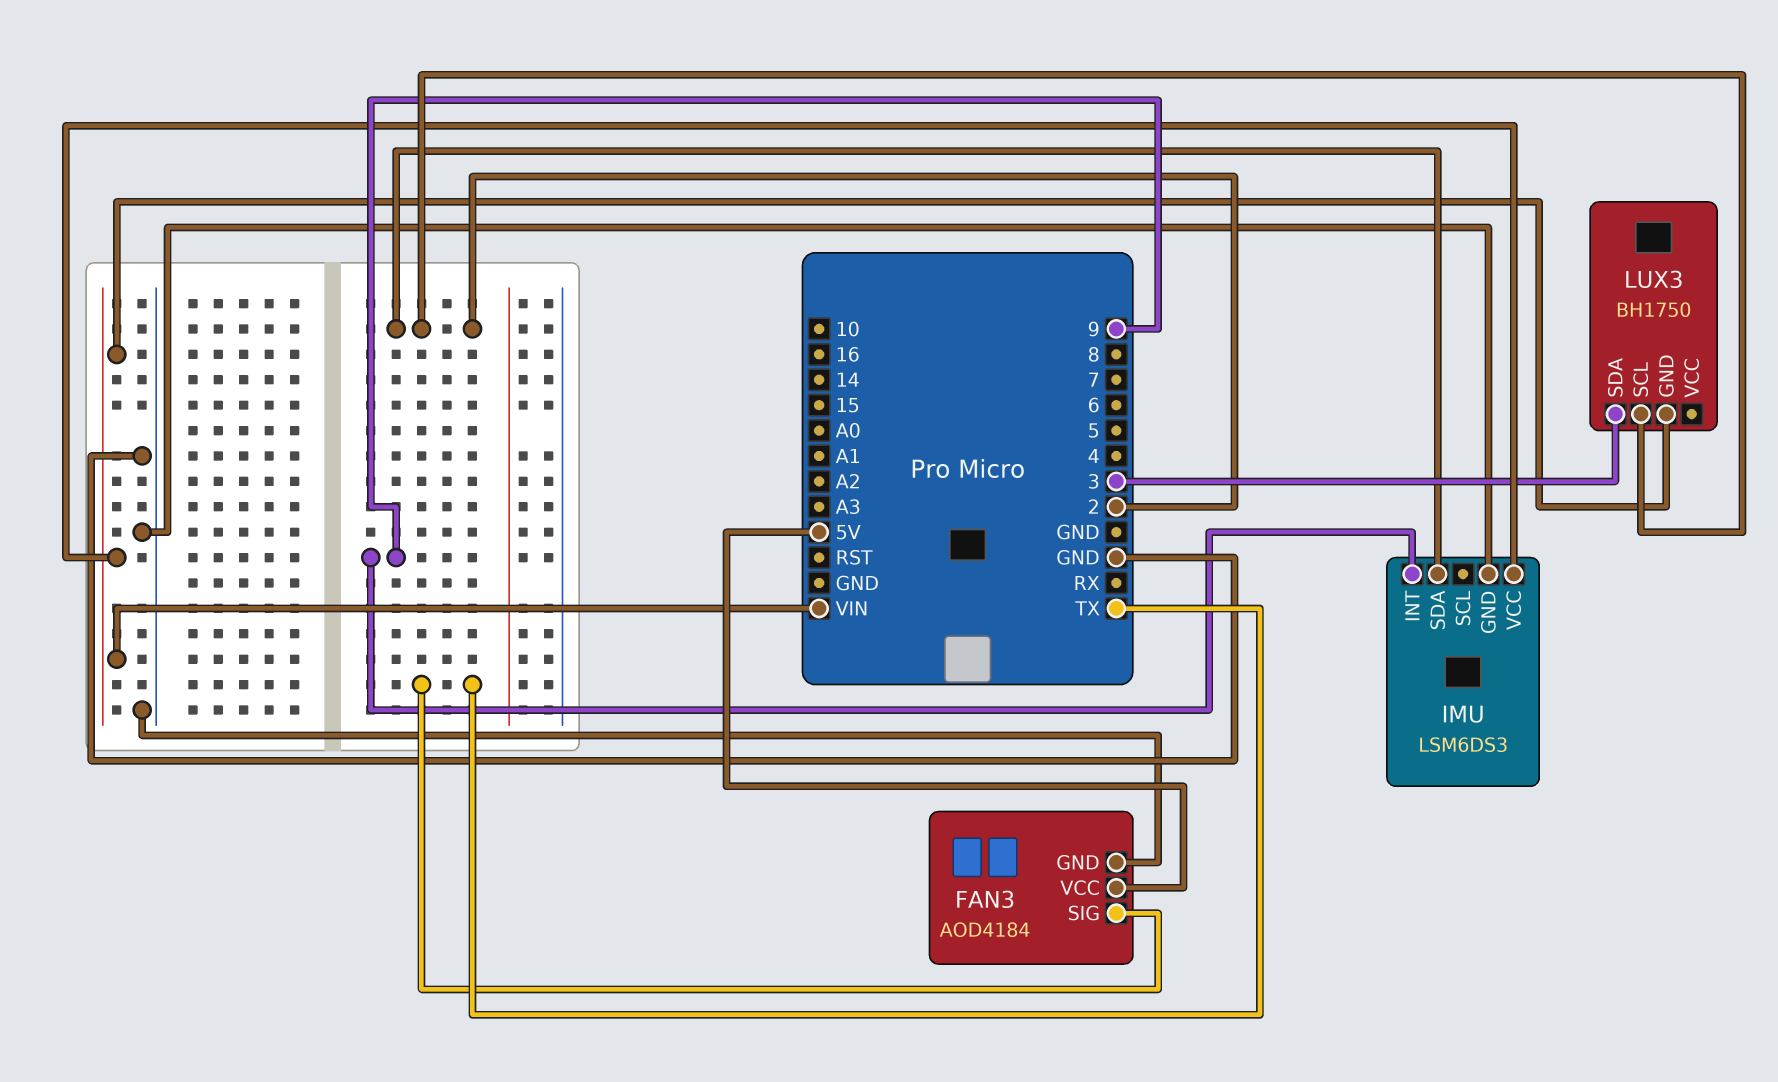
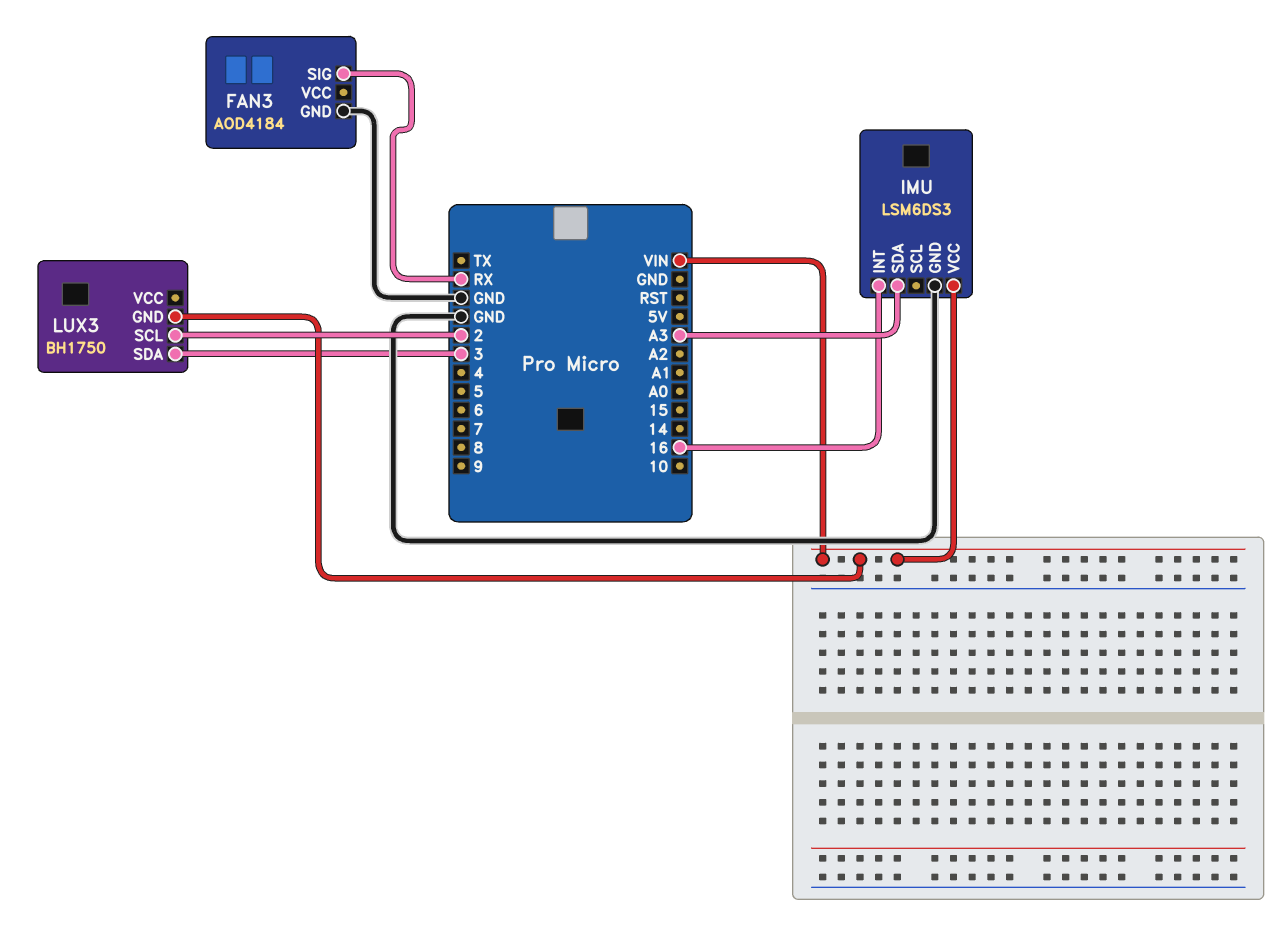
FAN3 pin SIG: TX -> RX
FAN3 pin VCC: 5V -> none
IMU pin INT: 9 -> 16
IMU pin SDA: 2 -> A3

